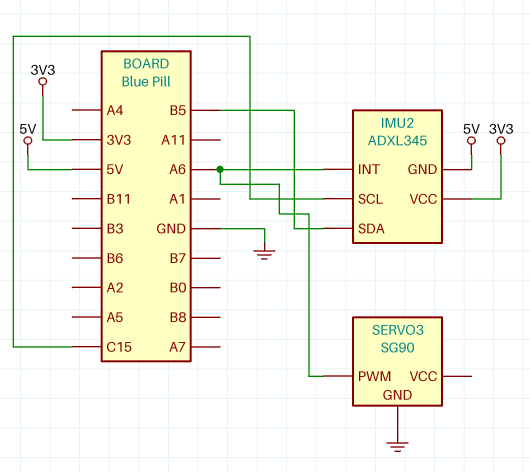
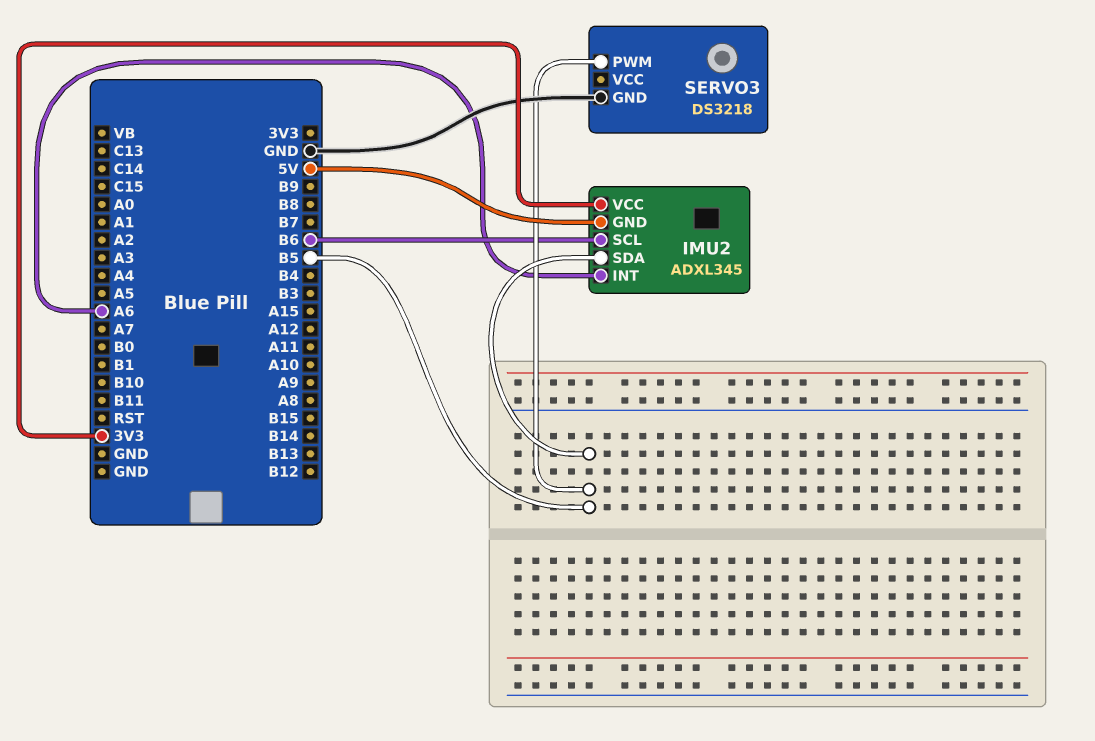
IMU2 pin SCL: C15 -> B6
SERVO3: SG90 -> DS3218
SERVO3 pin PWM: A6 -> B5

